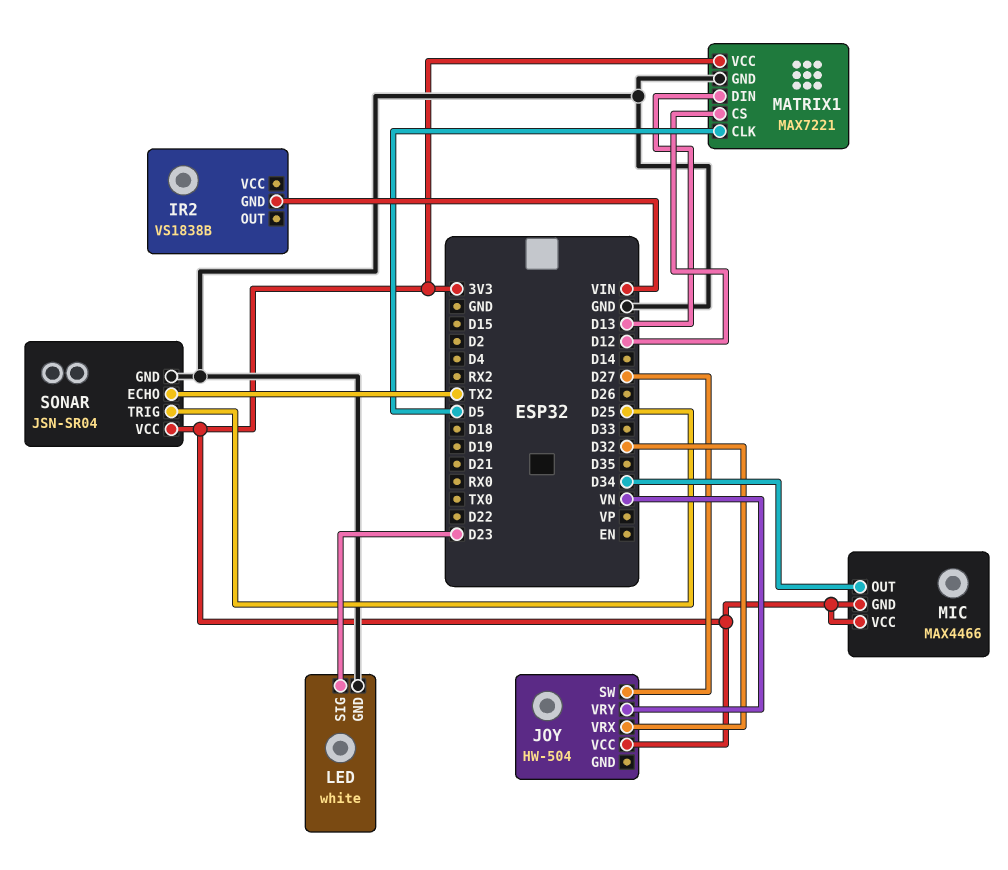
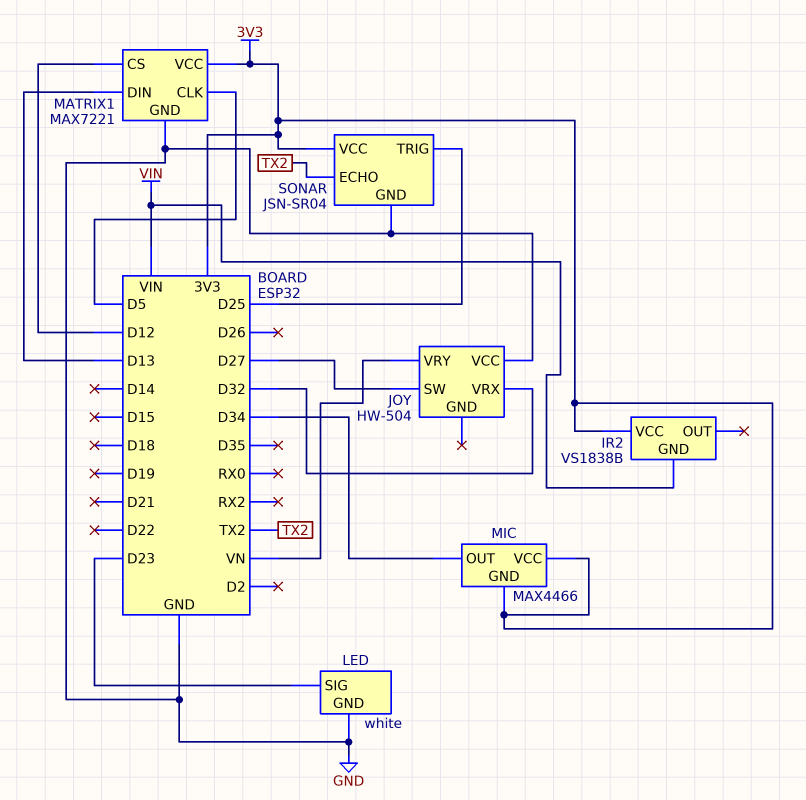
IR2 pin VCC: none -> 3V3
JOY pin VCC: 3V3 -> GND

